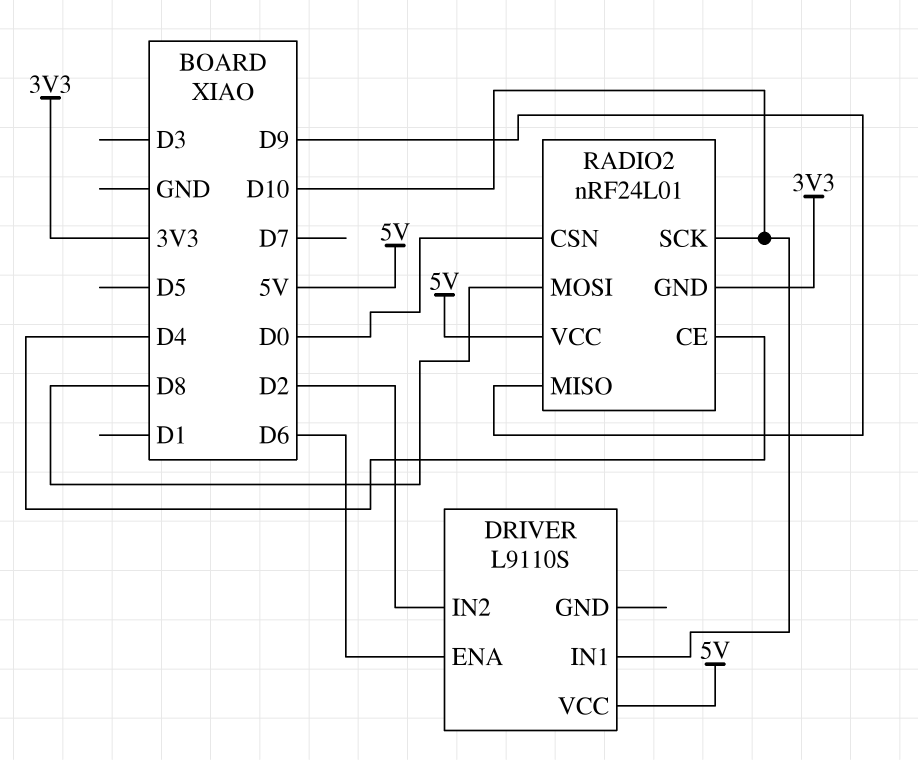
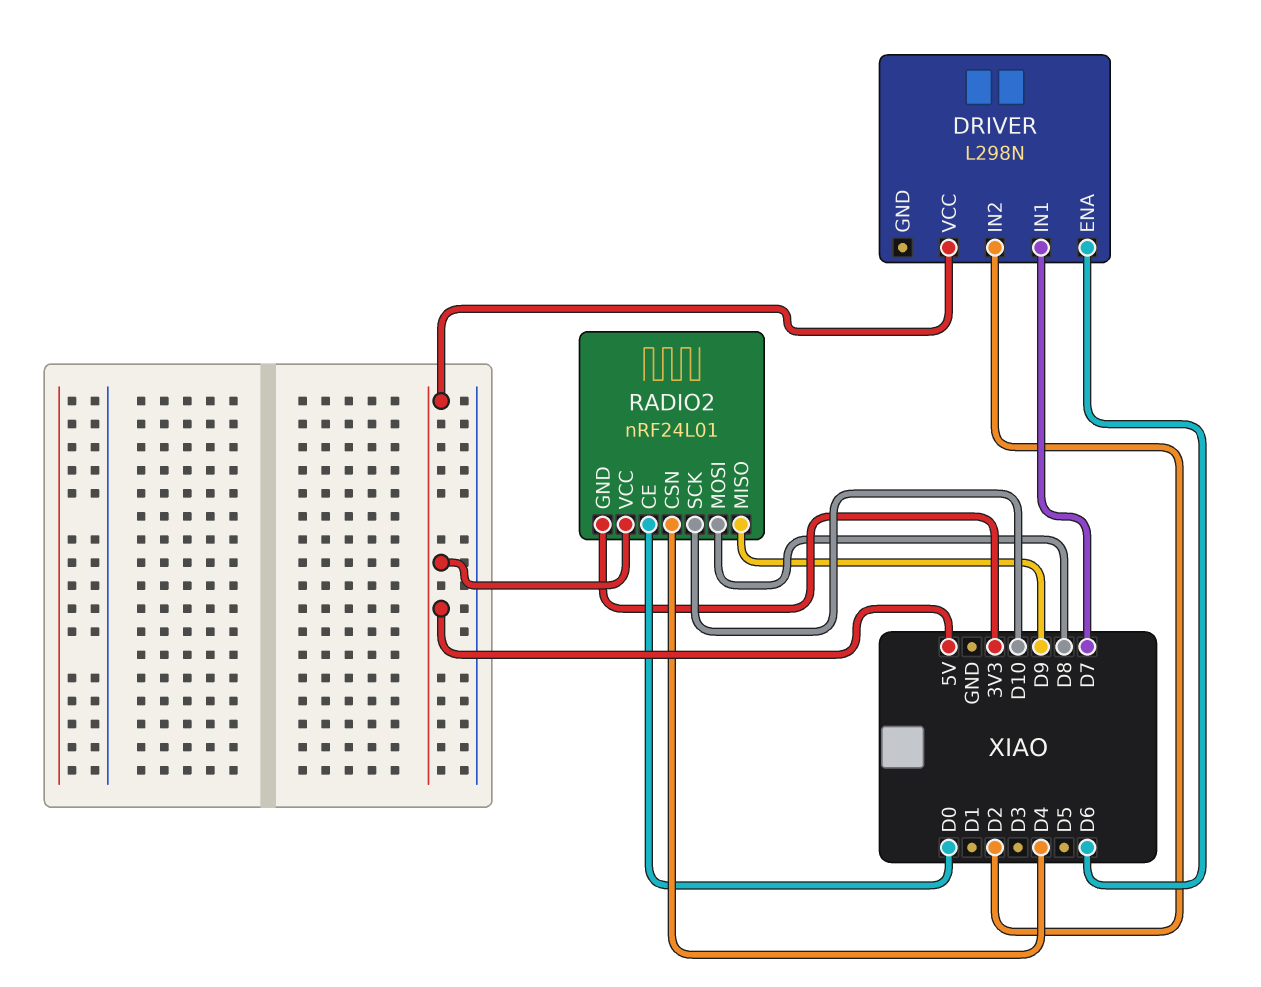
DRIVER: L9110S -> L298N
DRIVER pin IN1: D10 -> D7
RADIO2 pin CE: D4 -> D0
RADIO2 pin CSN: D0 -> D4

